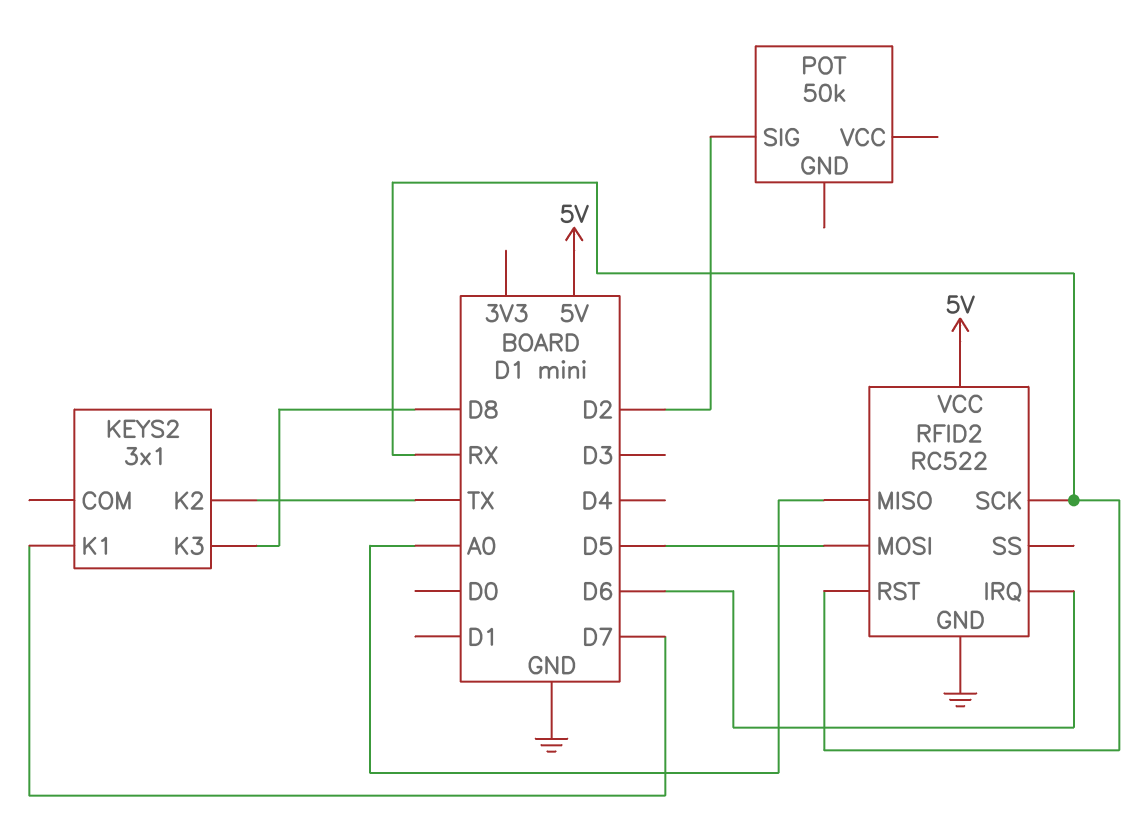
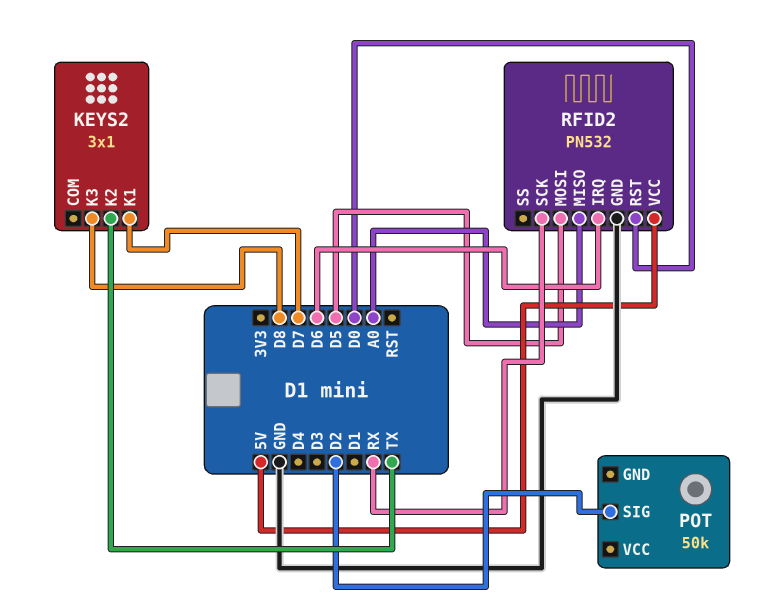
RFID2: RC522 -> PN532
RFID2 pin RST: RX -> D0

